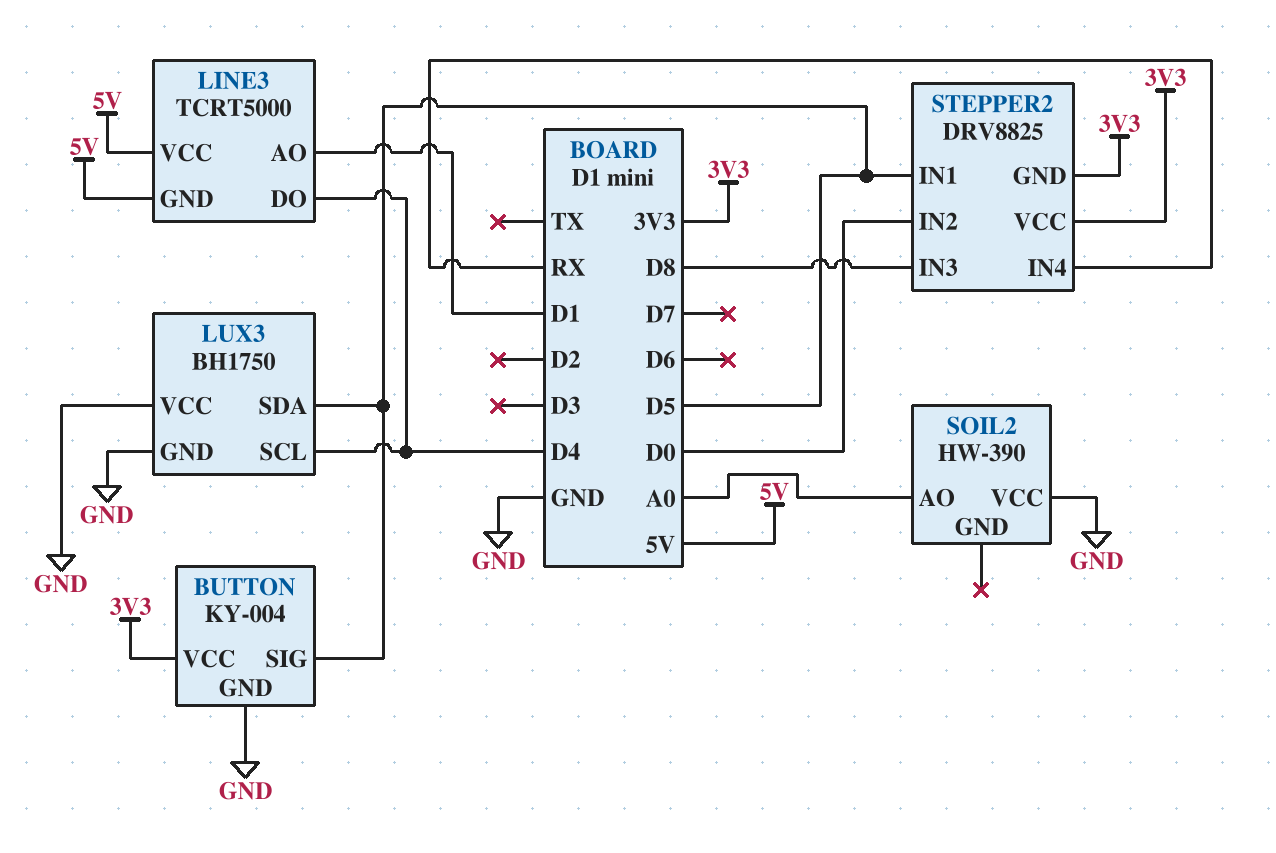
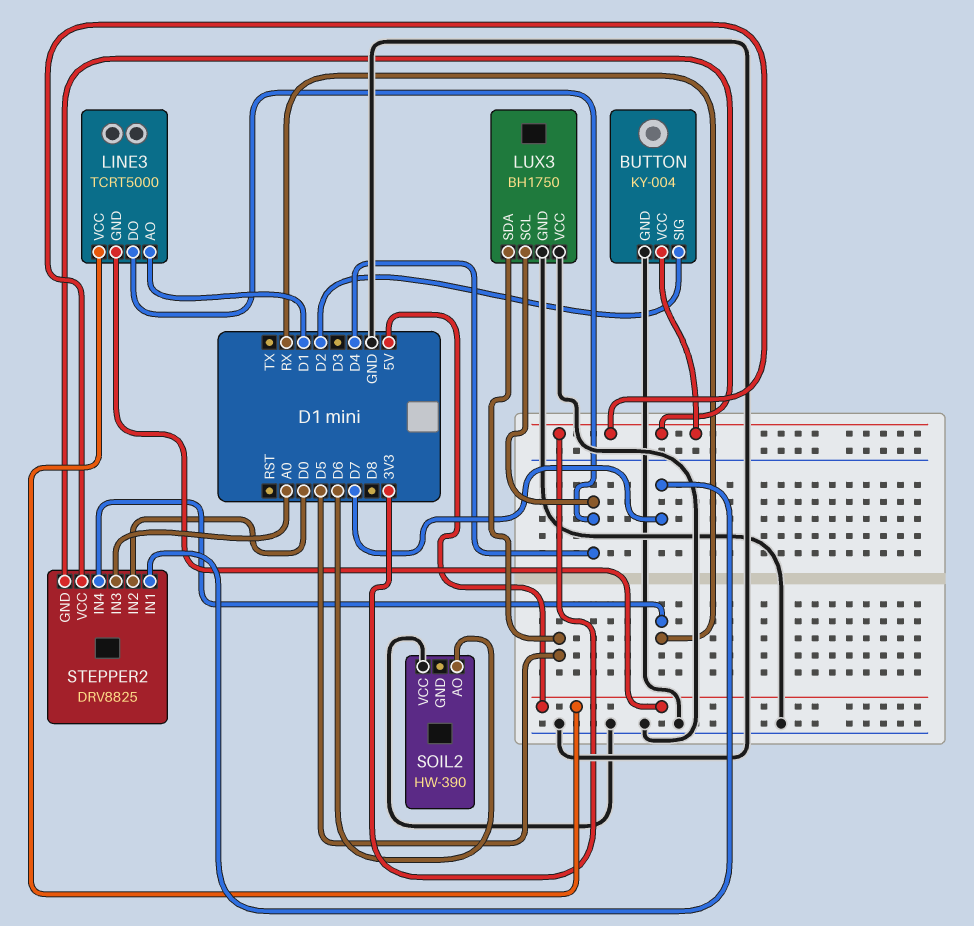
BUTTON pin SIG: D5 -> D2
SOIL2 pin AO: A0 -> D6
STEPPER2 pin IN1: D5 -> D7
STEPPER2 pin IN3: D8 -> A0

